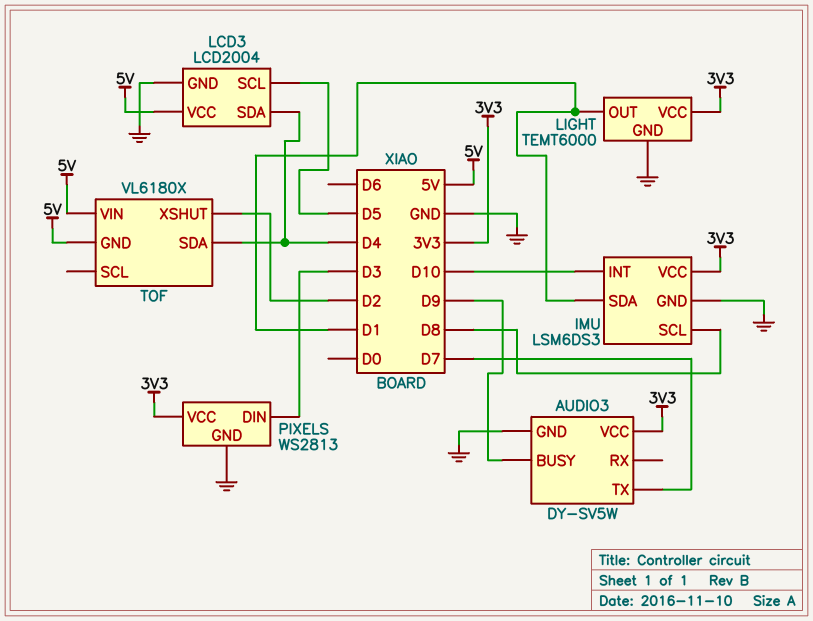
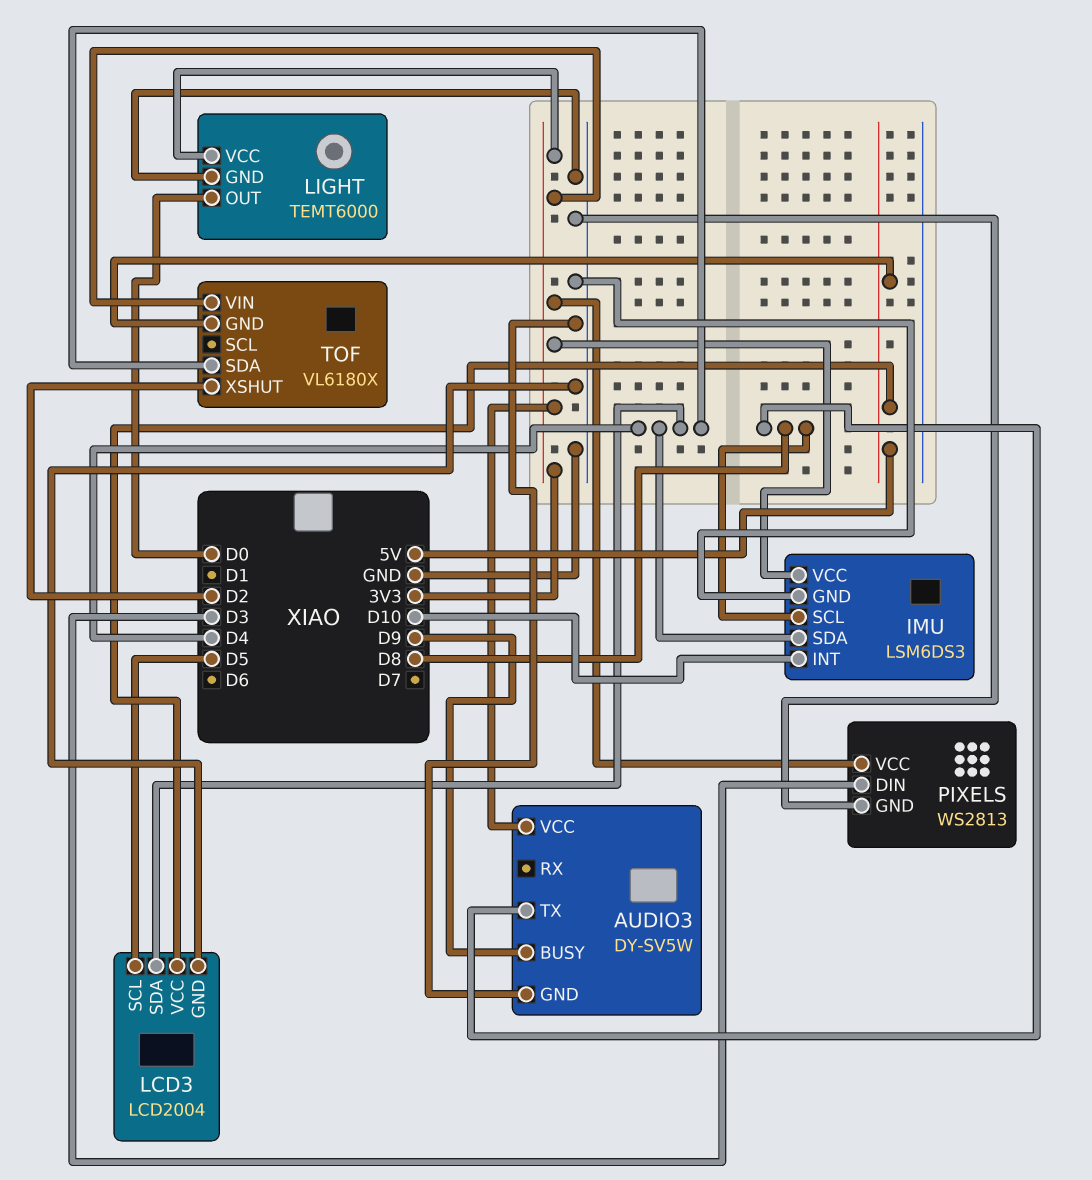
AUDIO3 pin TX: D7 -> D8
IMU pin SDA: D1 -> D4
LIGHT pin OUT: D1 -> D0
TOF pin VIN: 5V -> 3V3

